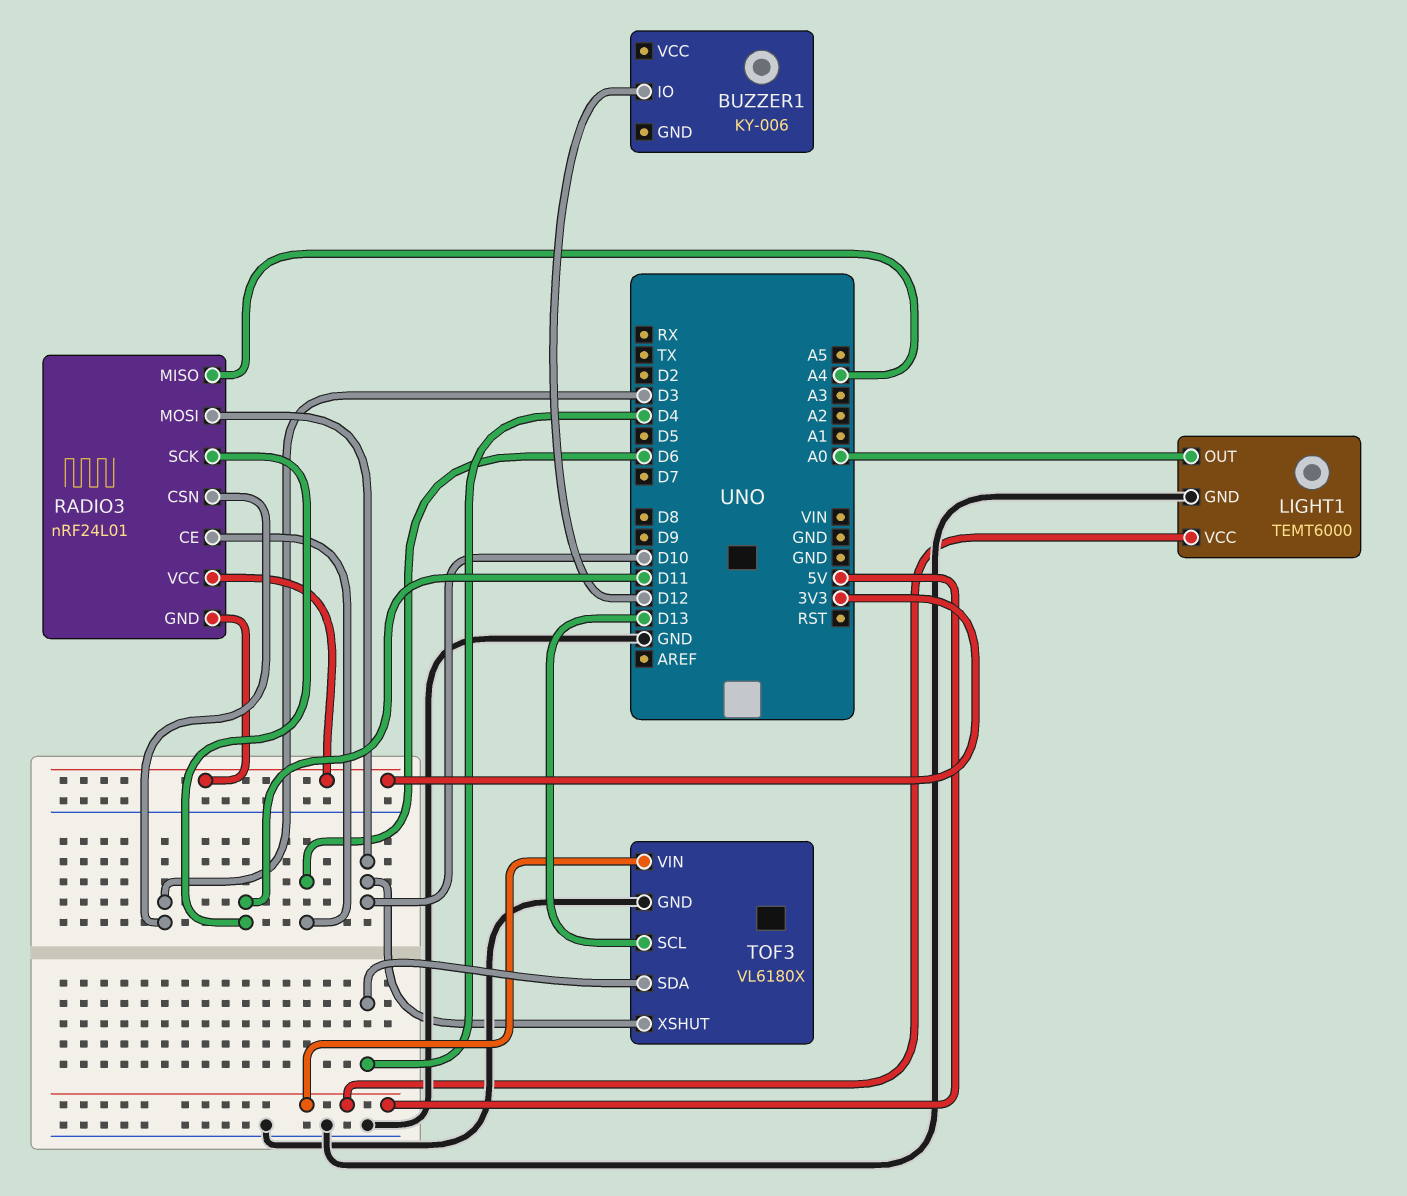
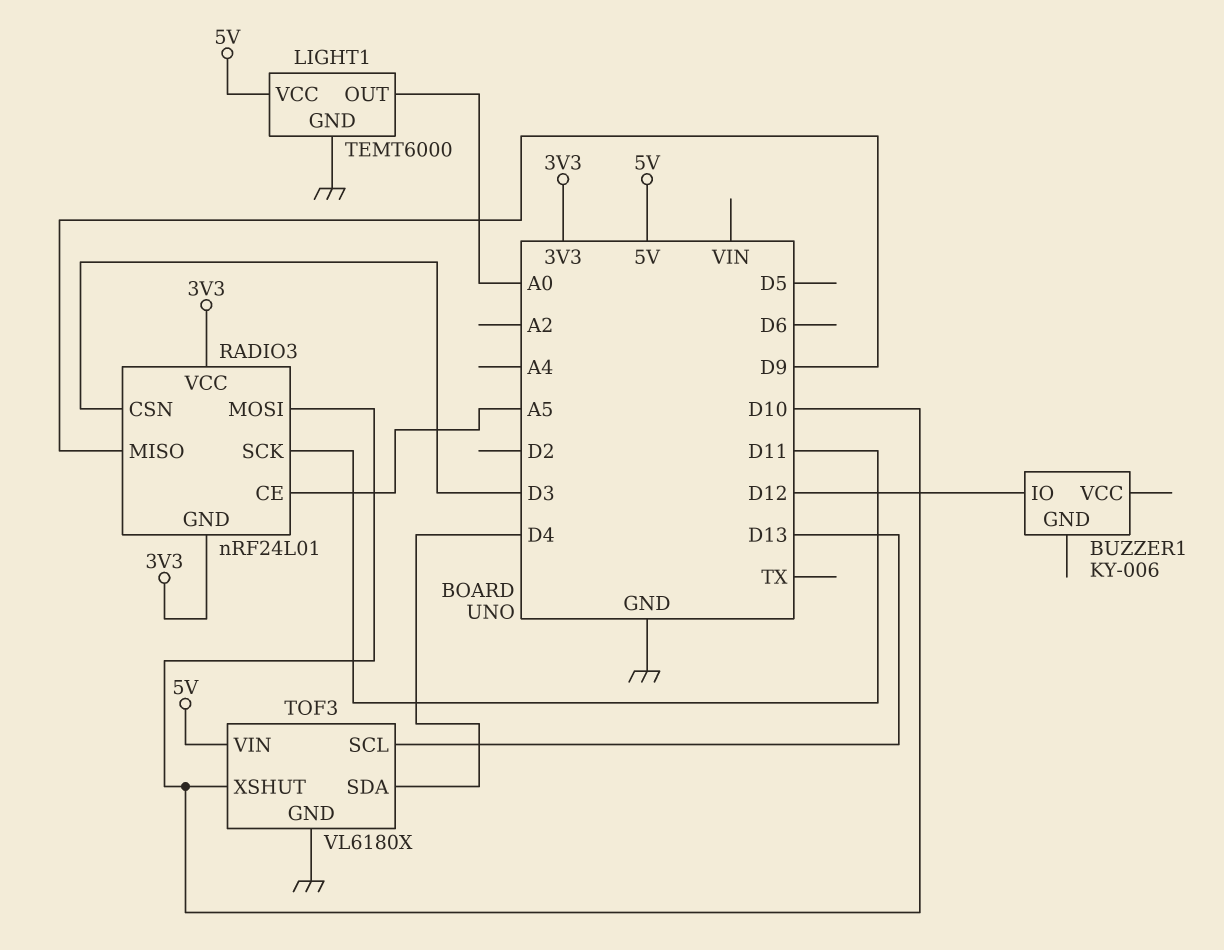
RADIO3 pin CE: D6 -> A5
RADIO3 pin MISO: A4 -> D9

